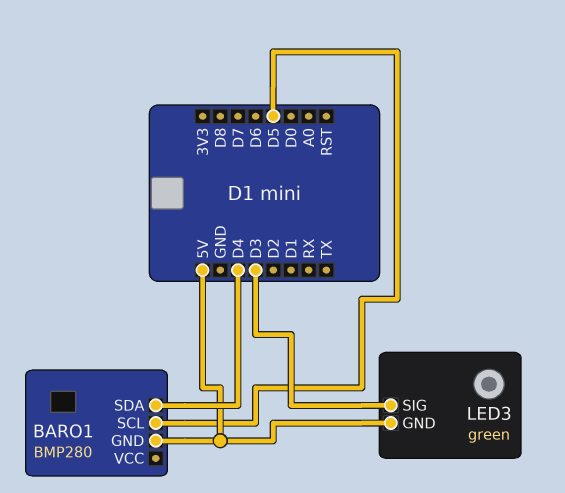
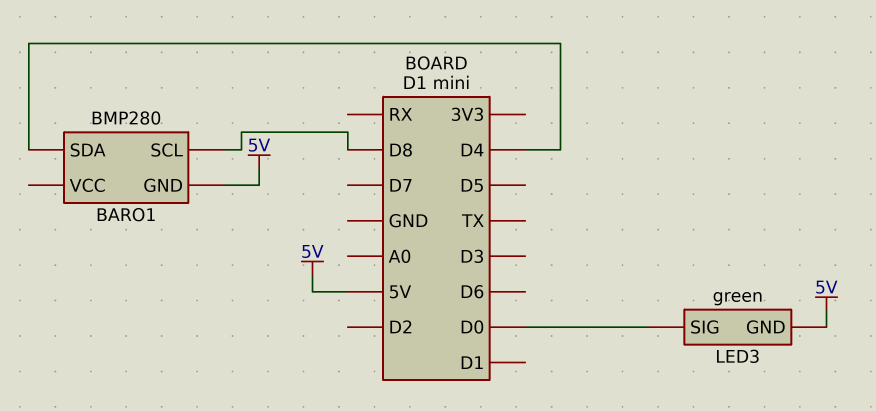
BARO1 pin SCL: D5 -> D8
LED3 pin SIG: D3 -> D0

